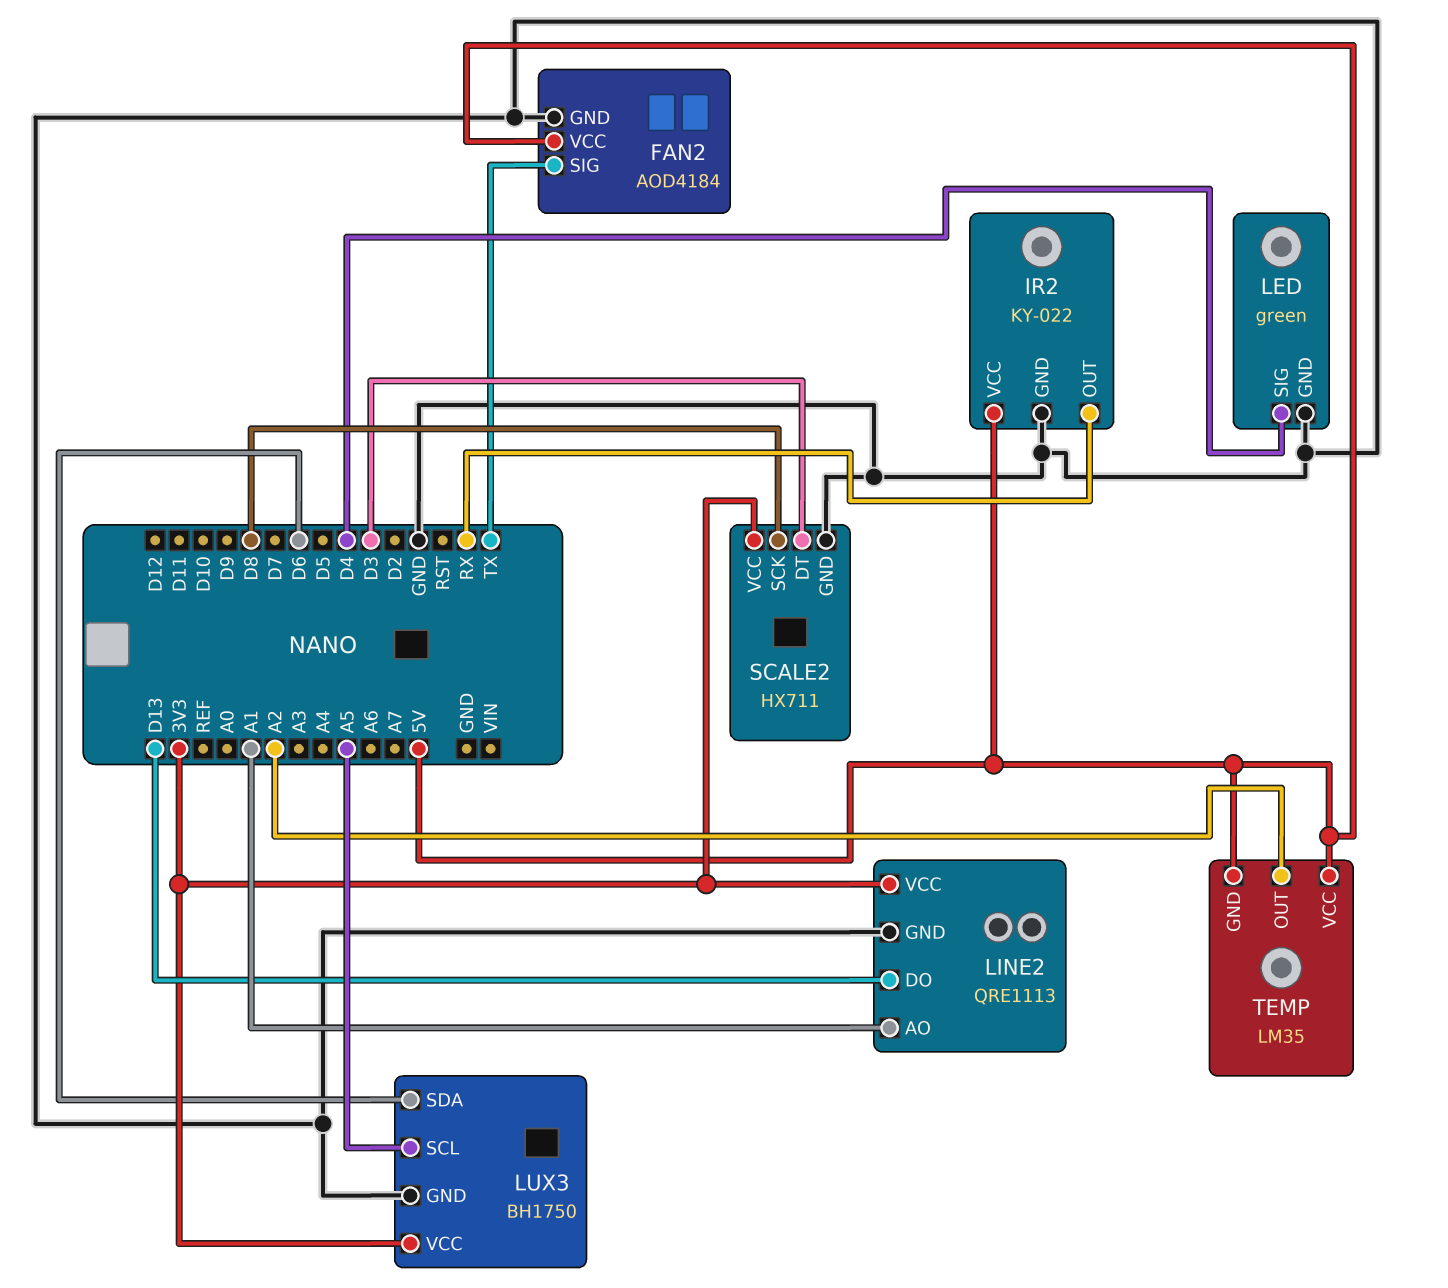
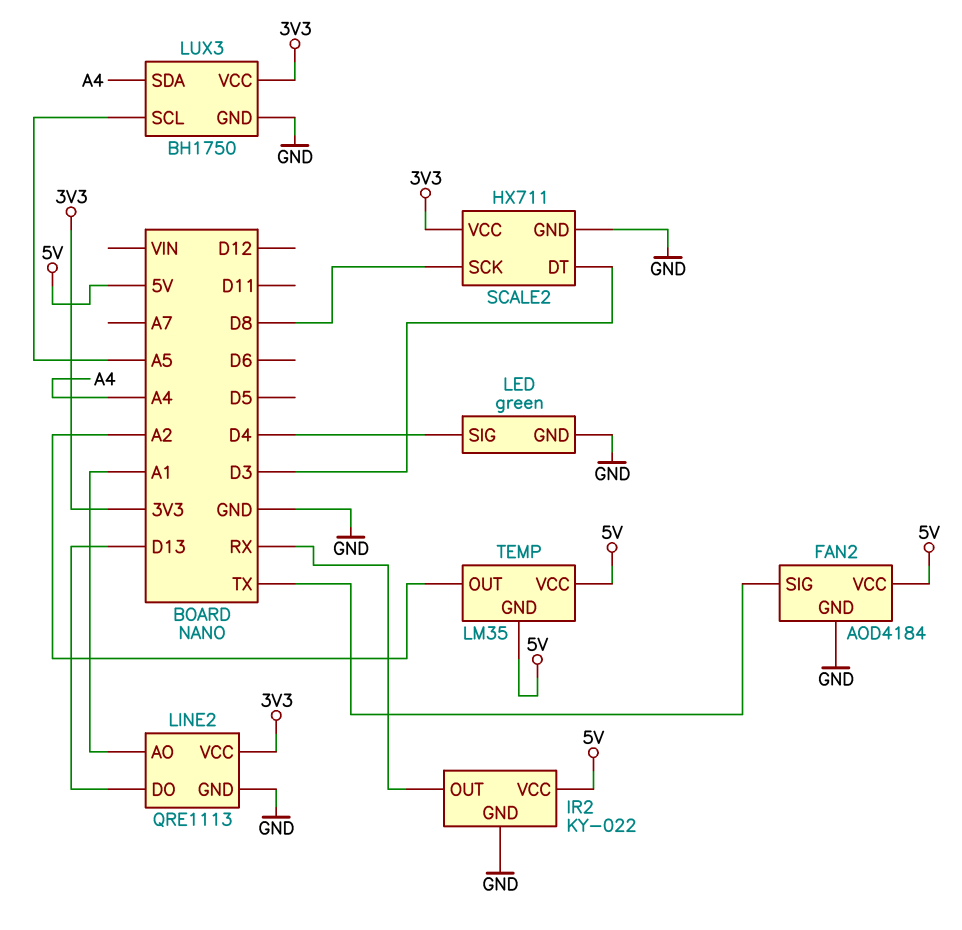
LUX3 pin SDA: D6 -> A4

